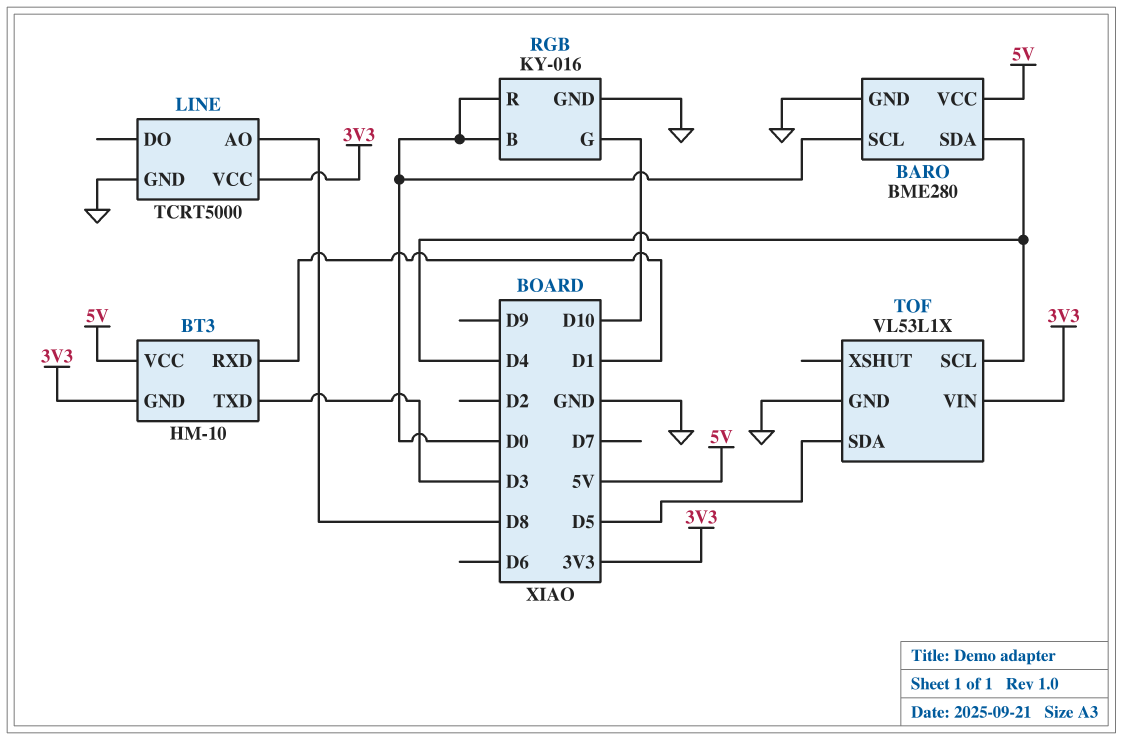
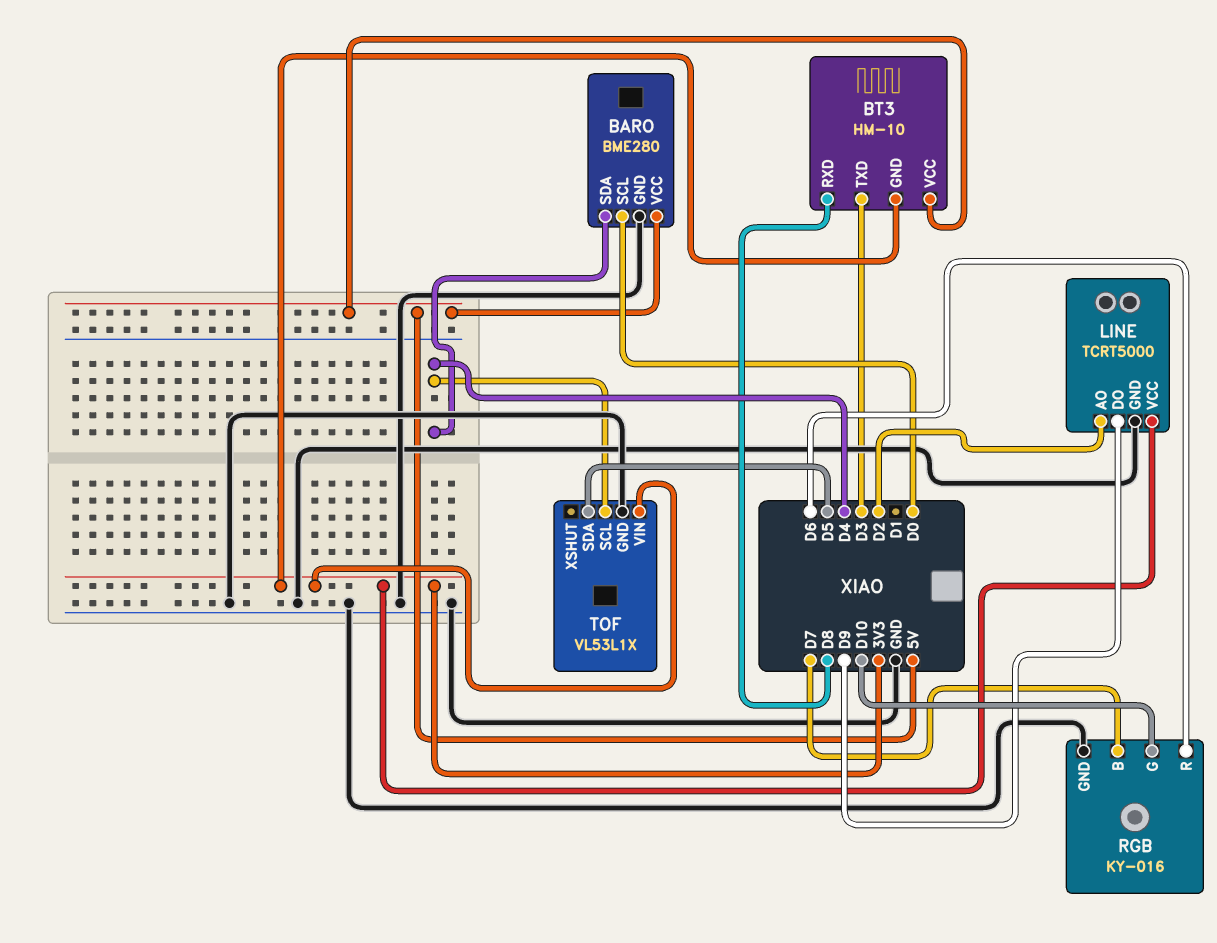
BT3 pin RXD: D1 -> D8
LINE pin AO: D8 -> D2
LINE pin DO: none -> D9
RGB pin B: D0 -> D7
RGB pin R: D0 -> D6

